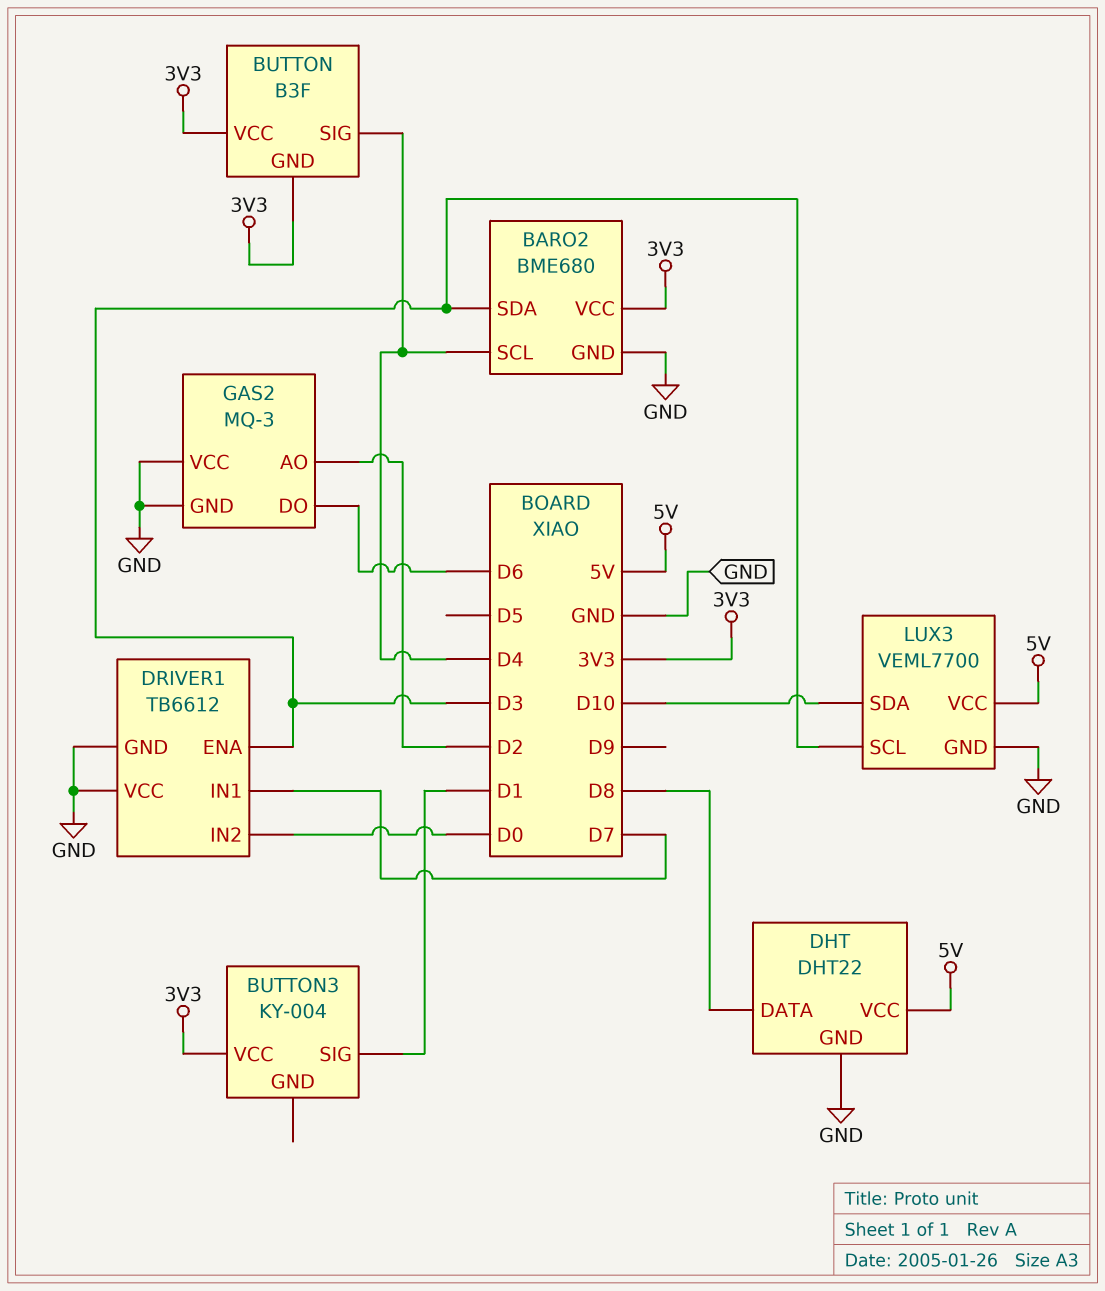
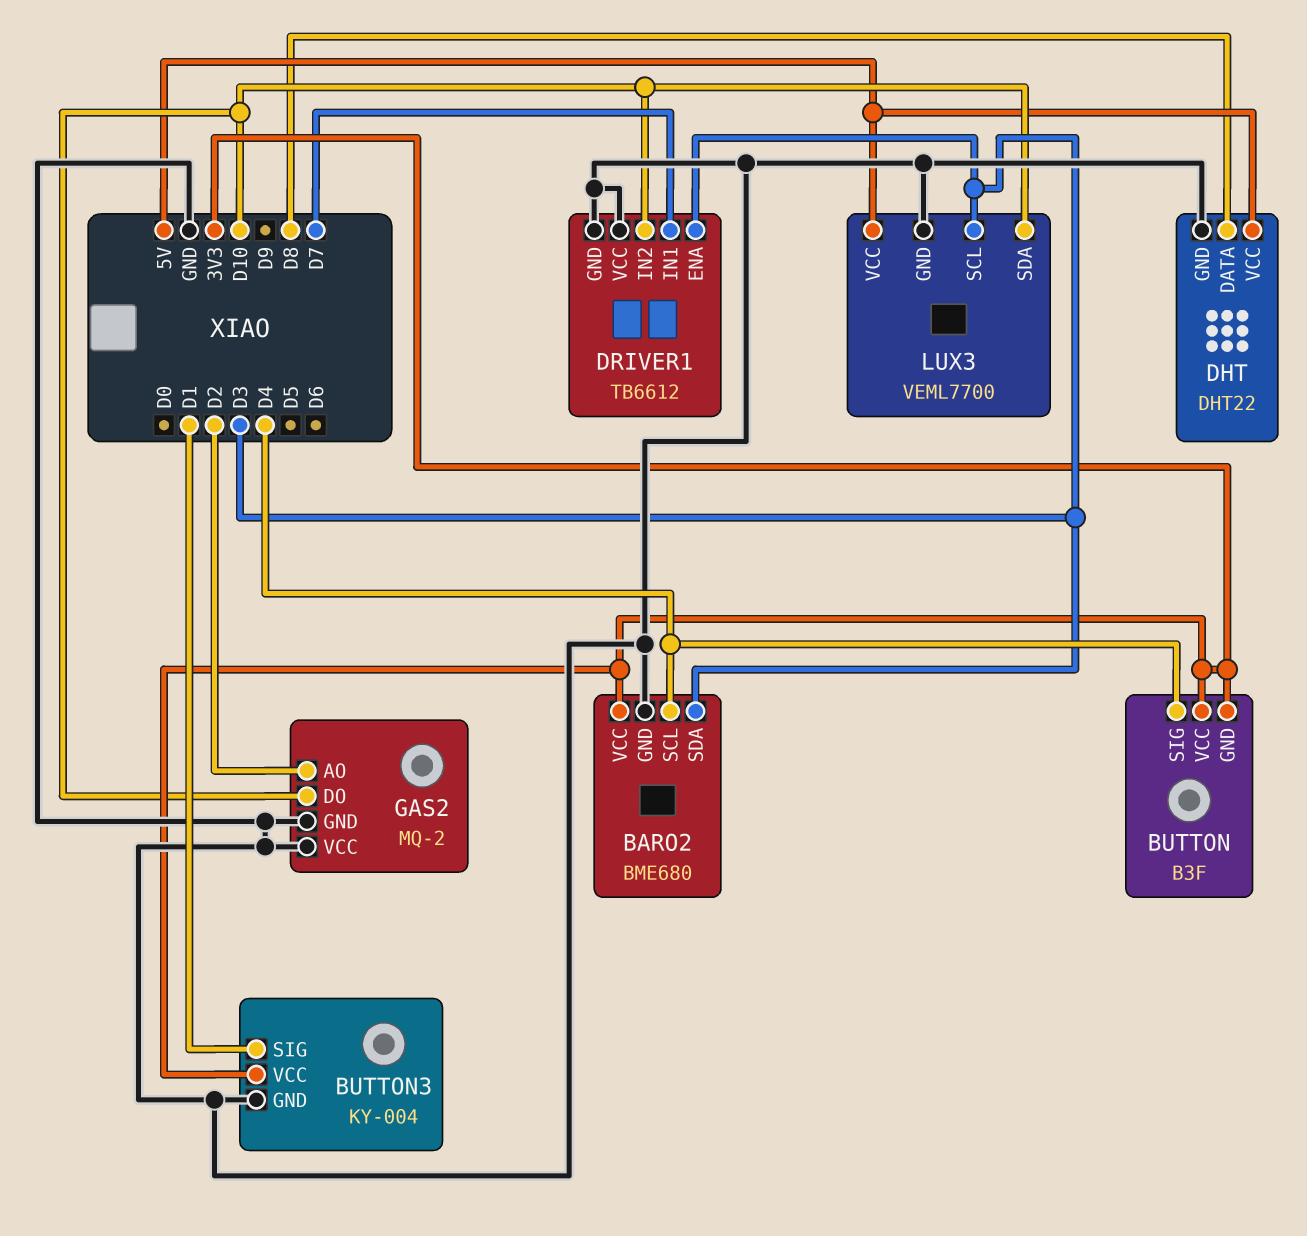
BUTTON3 pin GND: none -> GND
DRIVER1 pin IN2: D0 -> D10
GAS2: MQ-3 -> MQ-2
GAS2 pin DO: D6 -> D10

